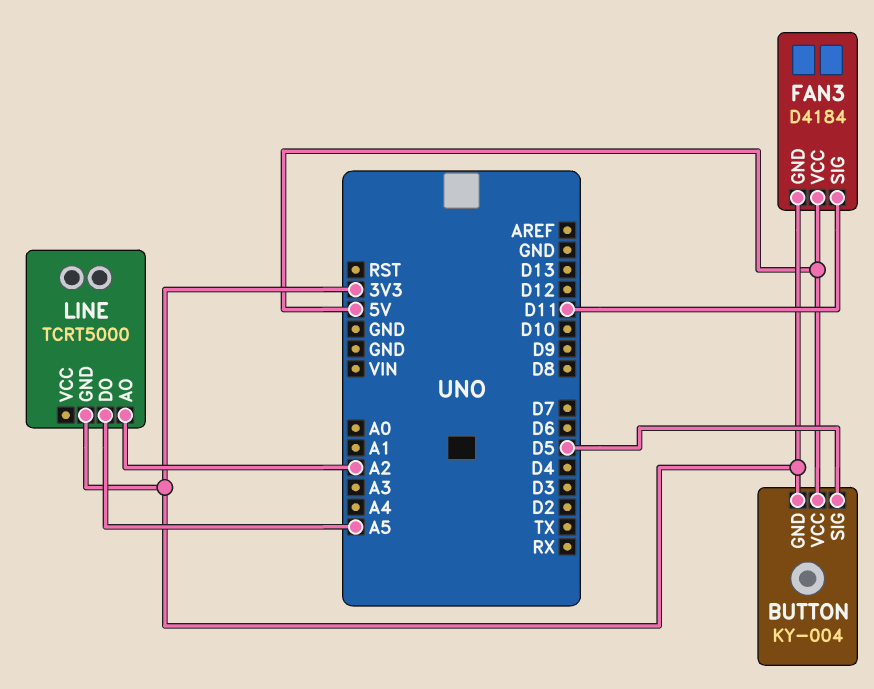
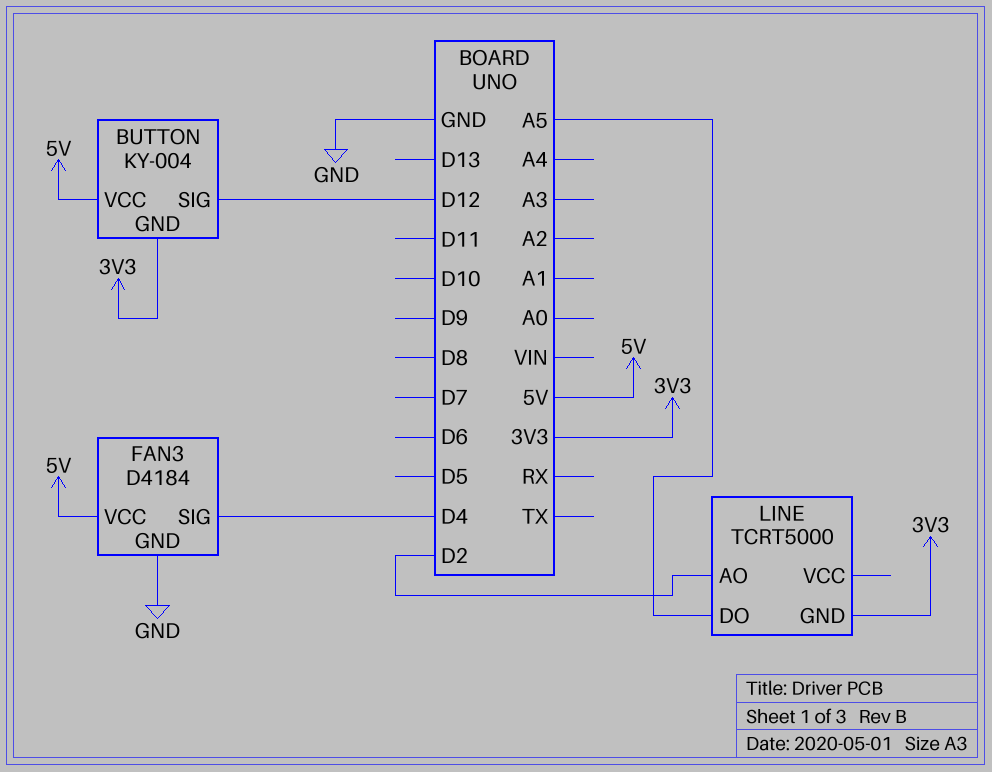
BUTTON pin SIG: D5 -> D12
FAN3 pin GND: 3V3 -> GND
FAN3 pin SIG: D11 -> D4
LINE pin AO: A2 -> D2

